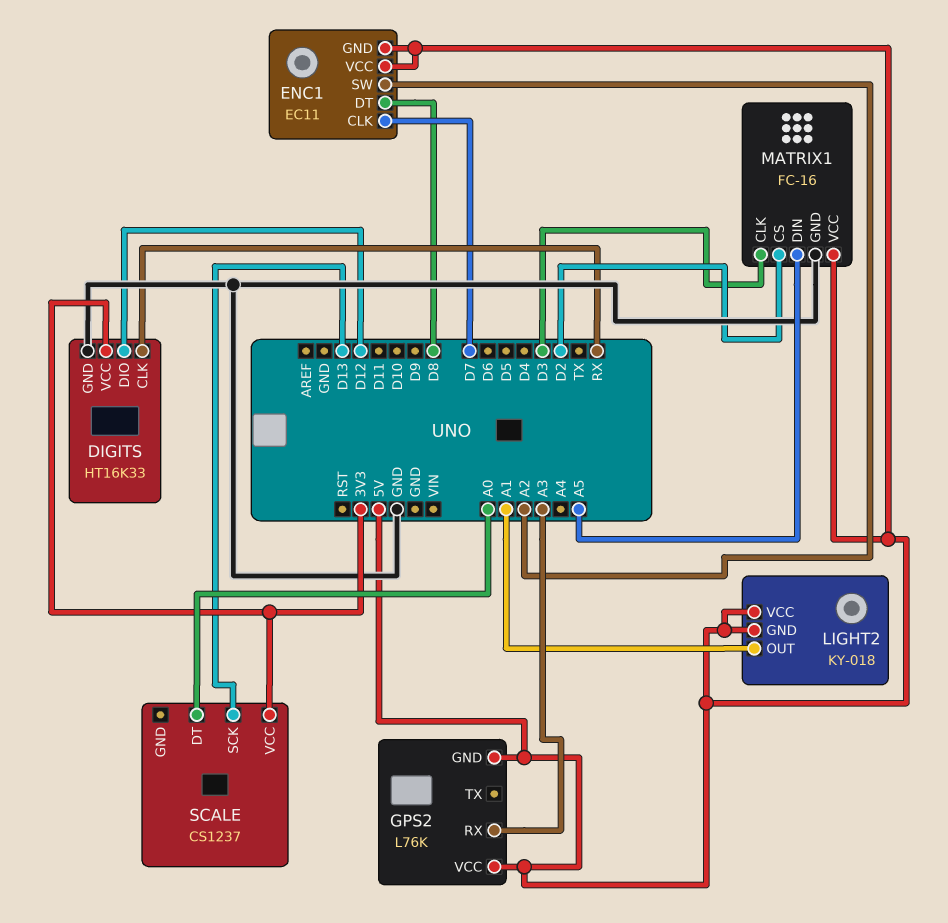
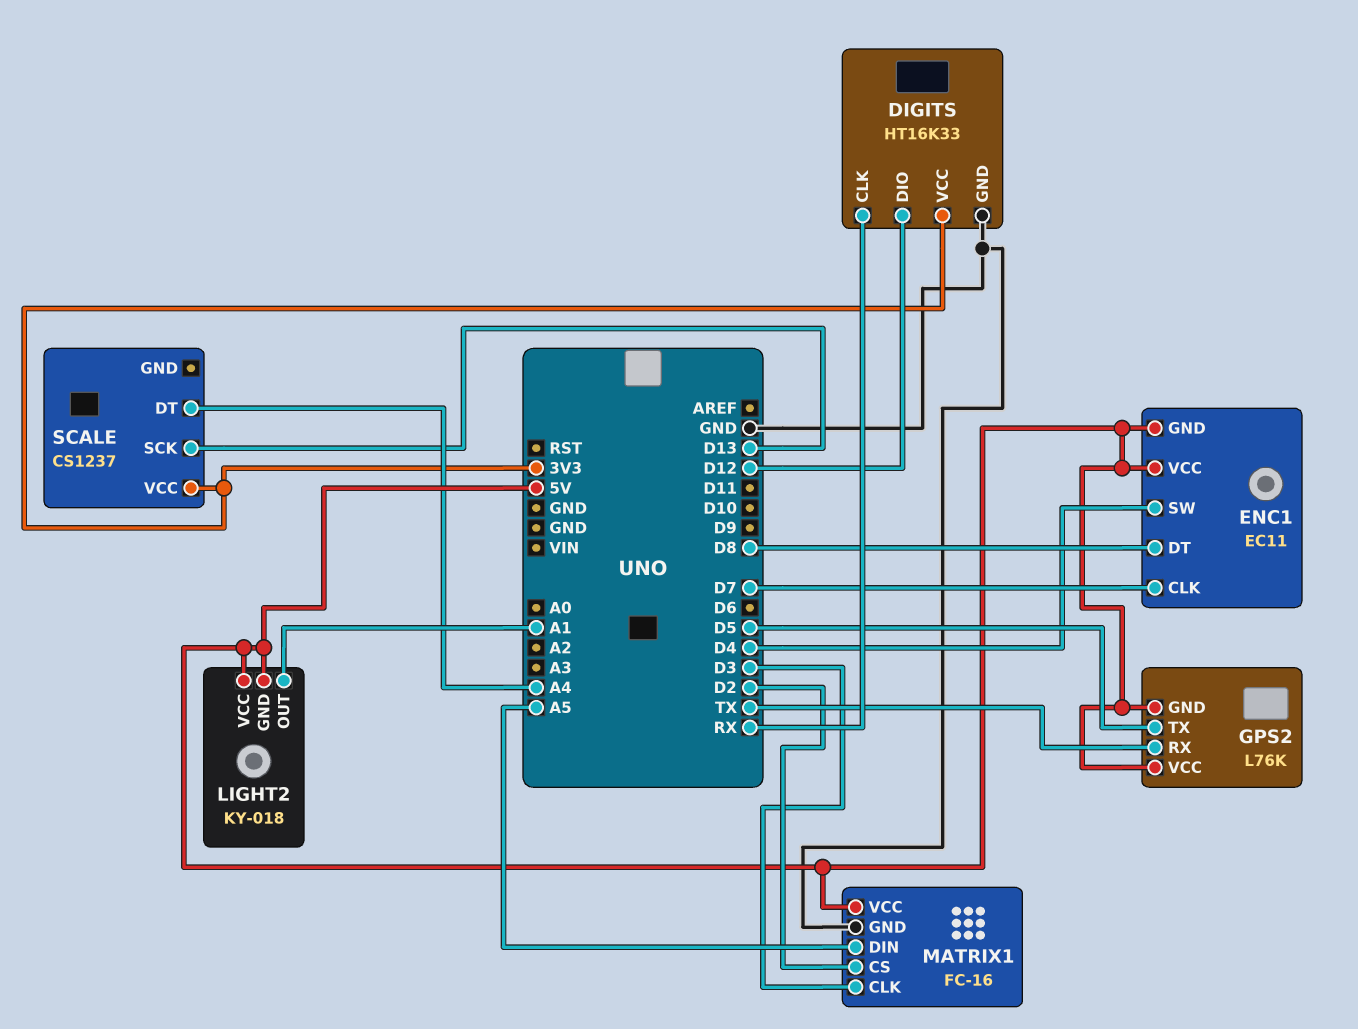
ENC1 pin SW: A2 -> D4
GPS2 pin RX: A3 -> TX
GPS2 pin TX: none -> D5
SCALE pin DT: A0 -> A4

